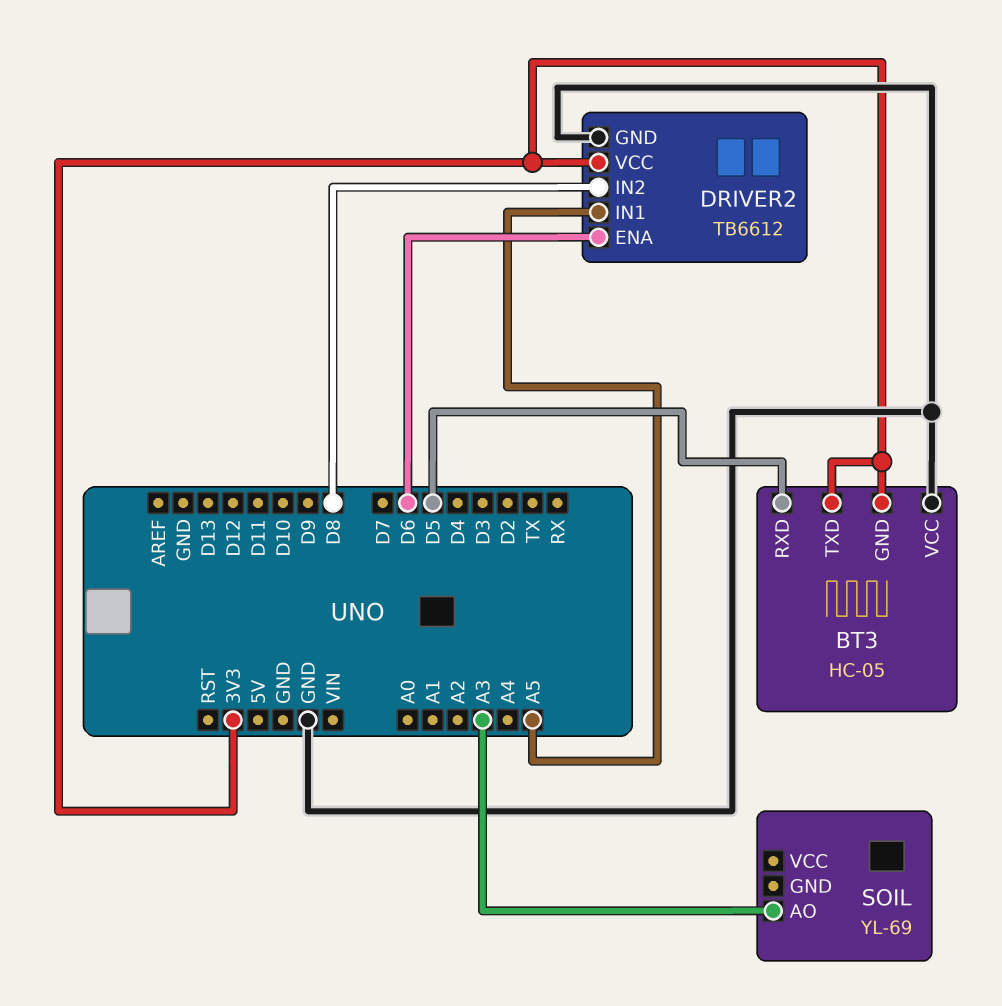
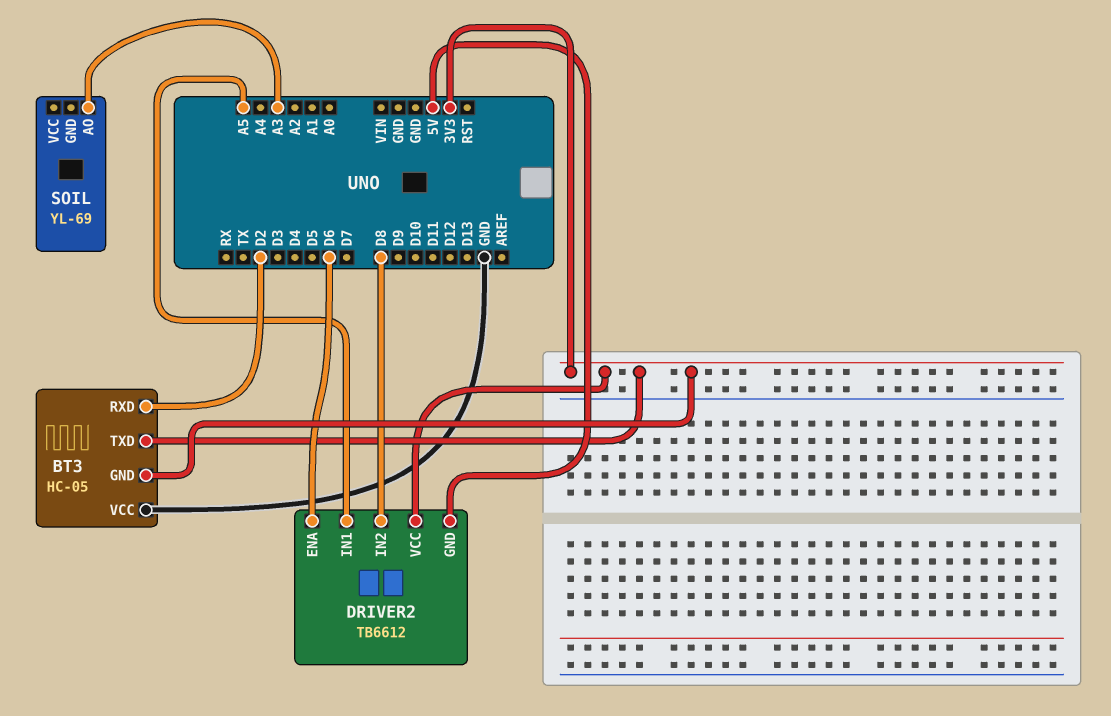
BT3 pin RXD: D5 -> D2
DRIVER2 pin GND: GND -> 5V

